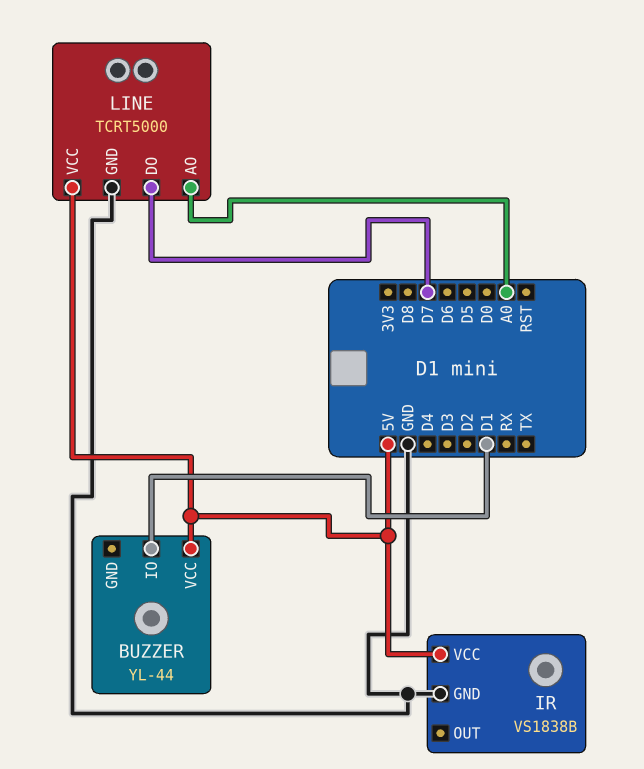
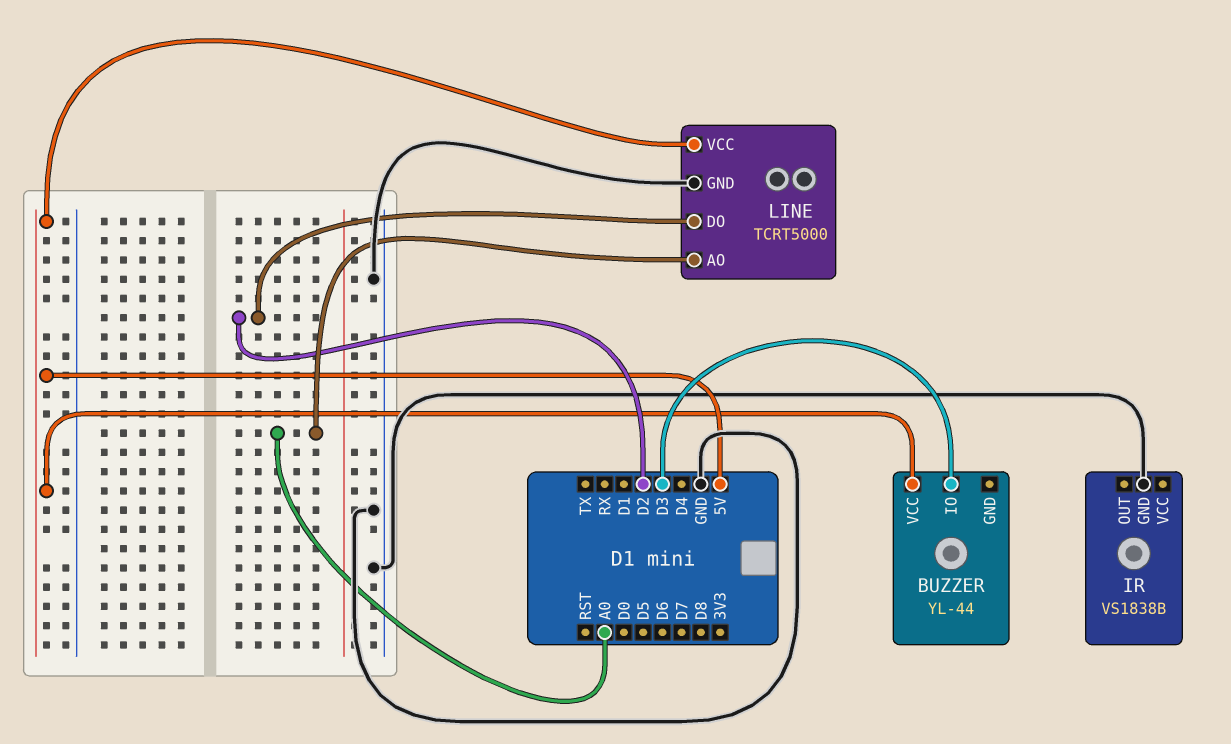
BUZZER pin IO: D1 -> D3
IR pin VCC: 5V -> none
LINE pin DO: D7 -> D2

